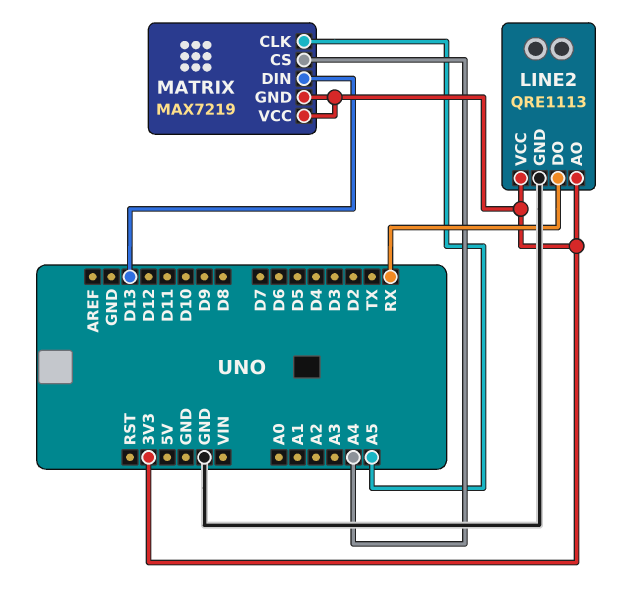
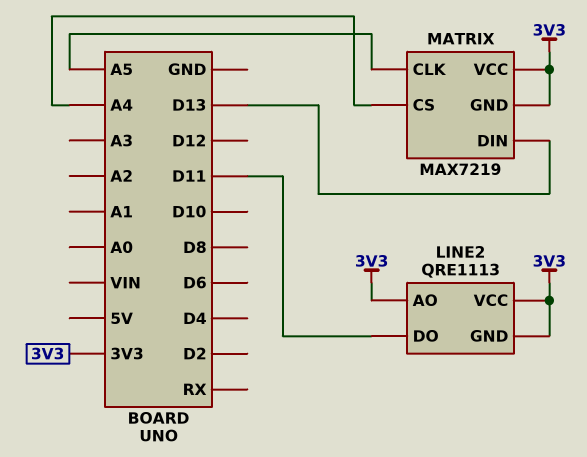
LINE2 pin DO: RX -> D11
LINE2 pin GND: GND -> 3V3

